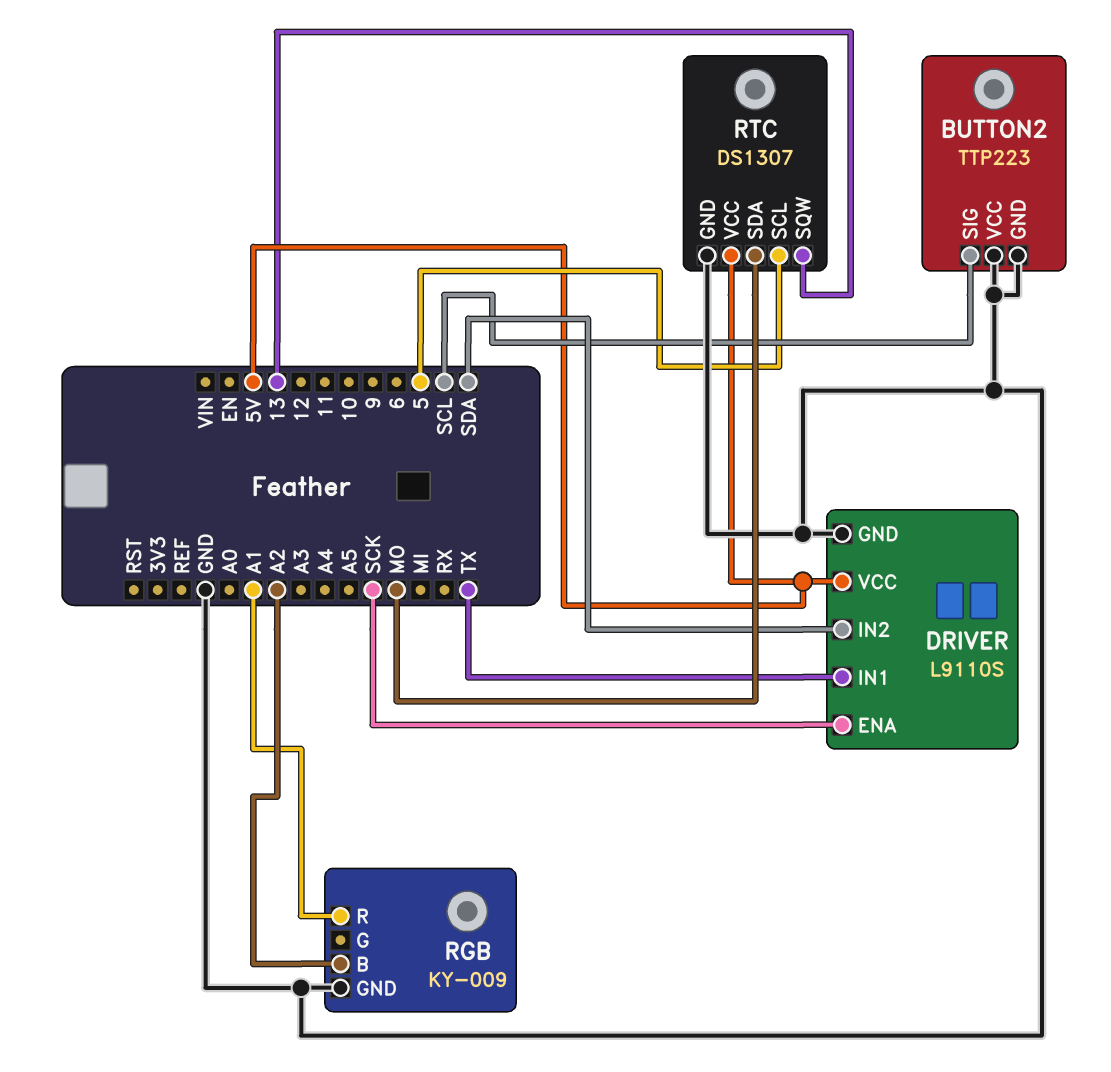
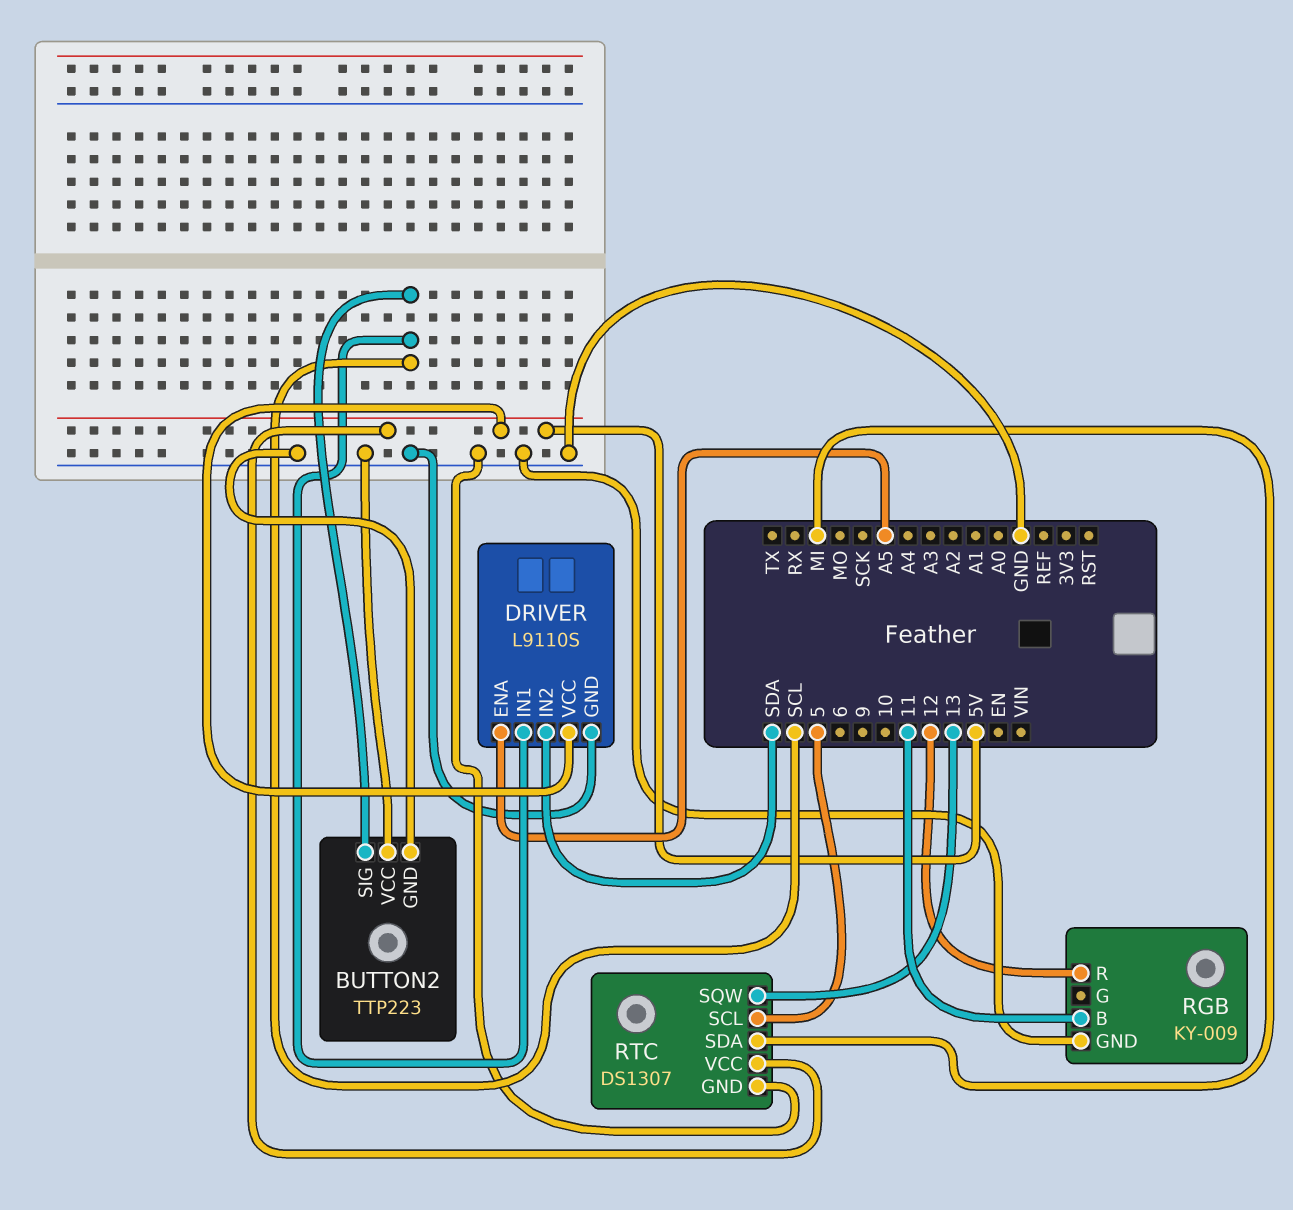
DRIVER pin ENA: SCK -> A5
DRIVER pin IN1: TX -> SCL
RGB pin B: A2 -> 11
RGB pin R: A1 -> 12
RTC pin SDA: MO -> MI

